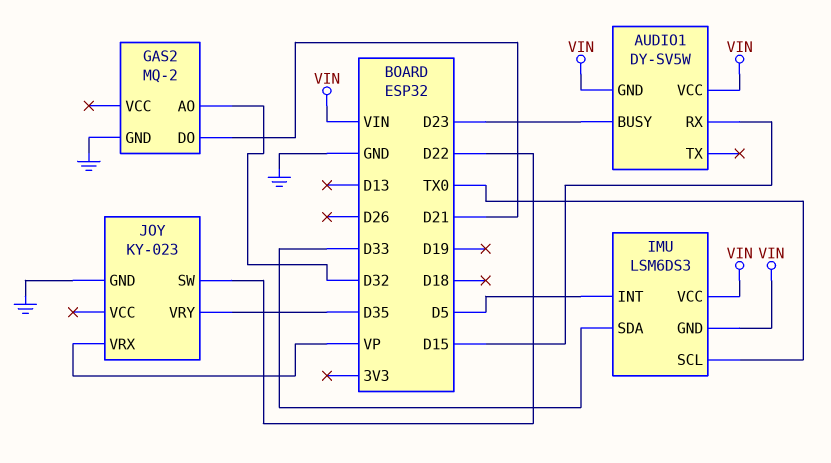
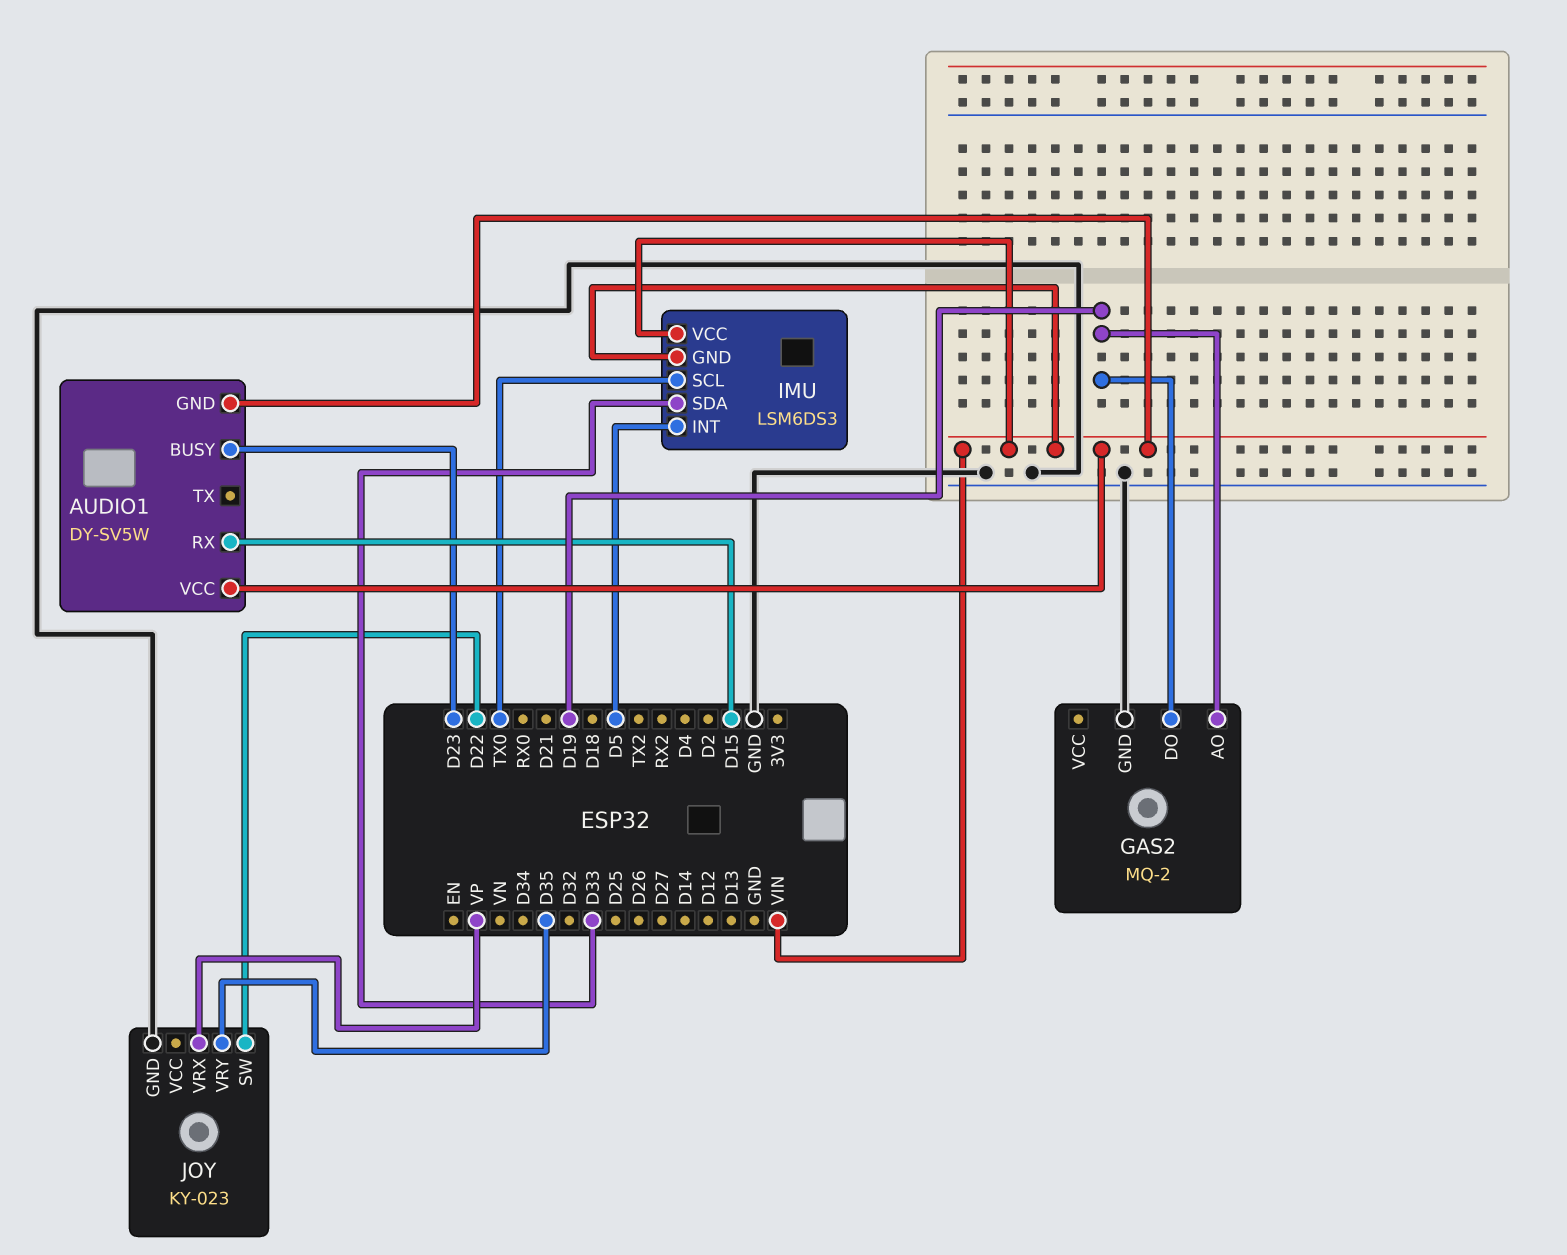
GAS2 pin AO: D32 -> D19
GAS2 pin DO: D21 -> D19

